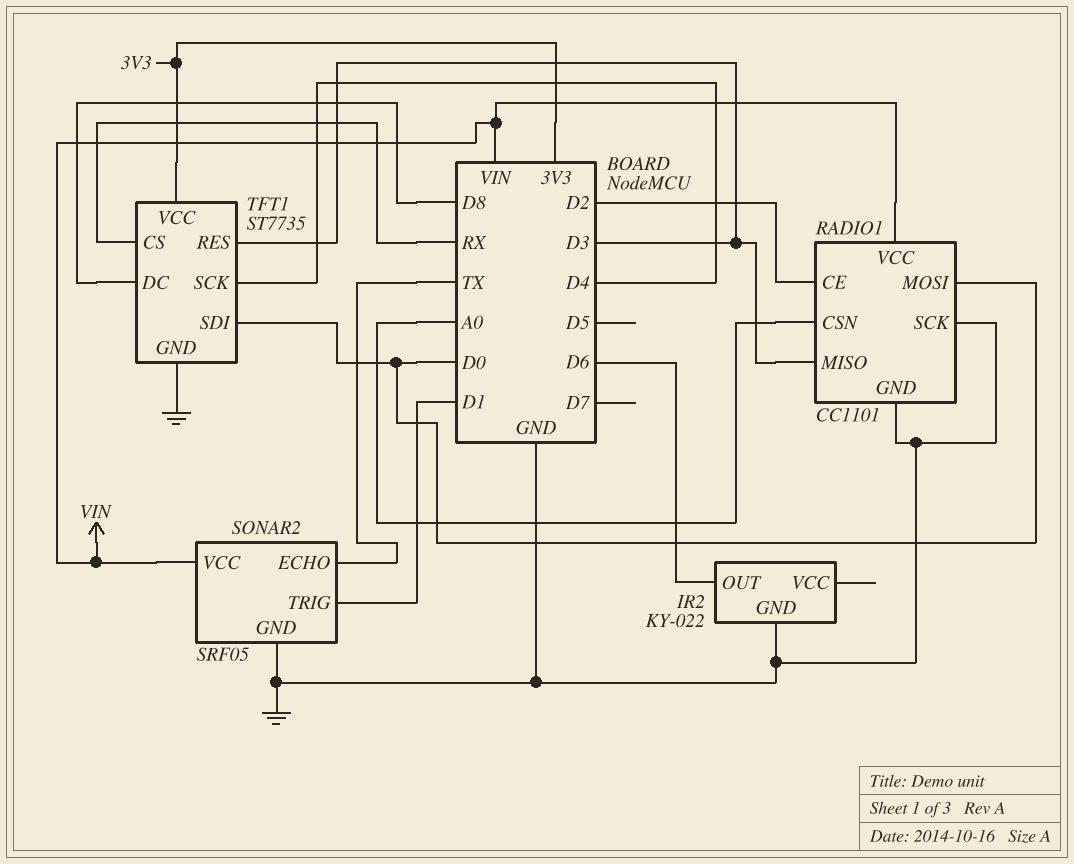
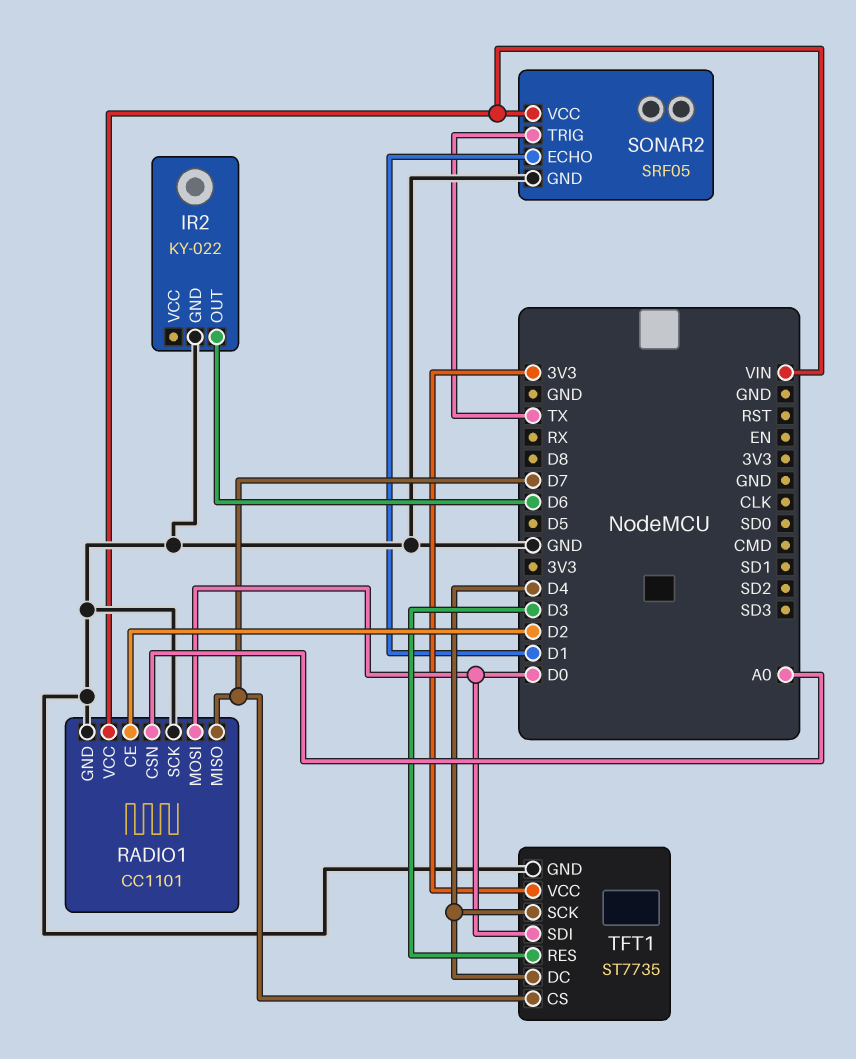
RADIO1 pin MISO: D3 -> D7
SONAR2 pin ECHO: TX -> D1
SONAR2 pin TRIG: D1 -> TX
TFT1 pin CS: RX -> D7
TFT1 pin DC: D8 -> D4

